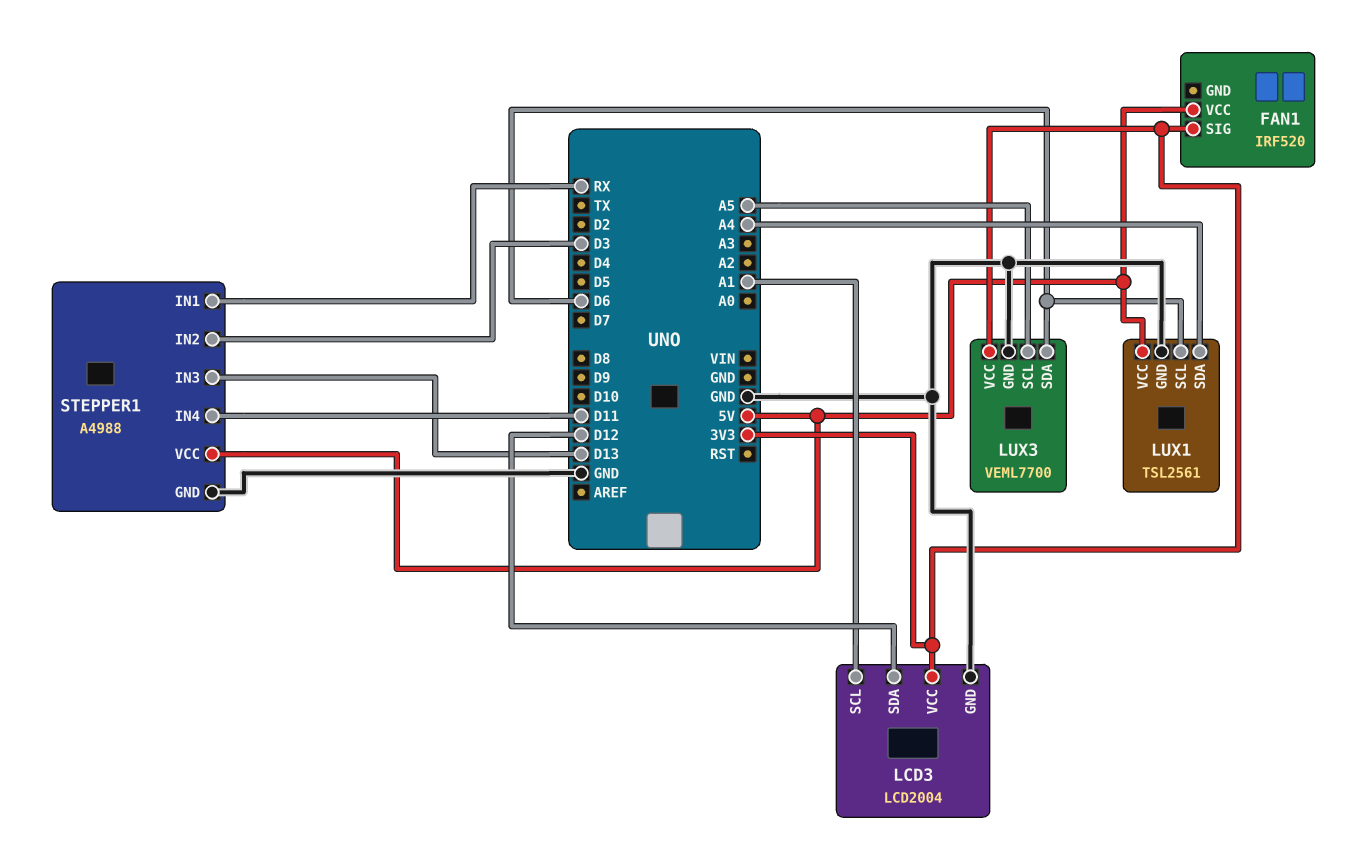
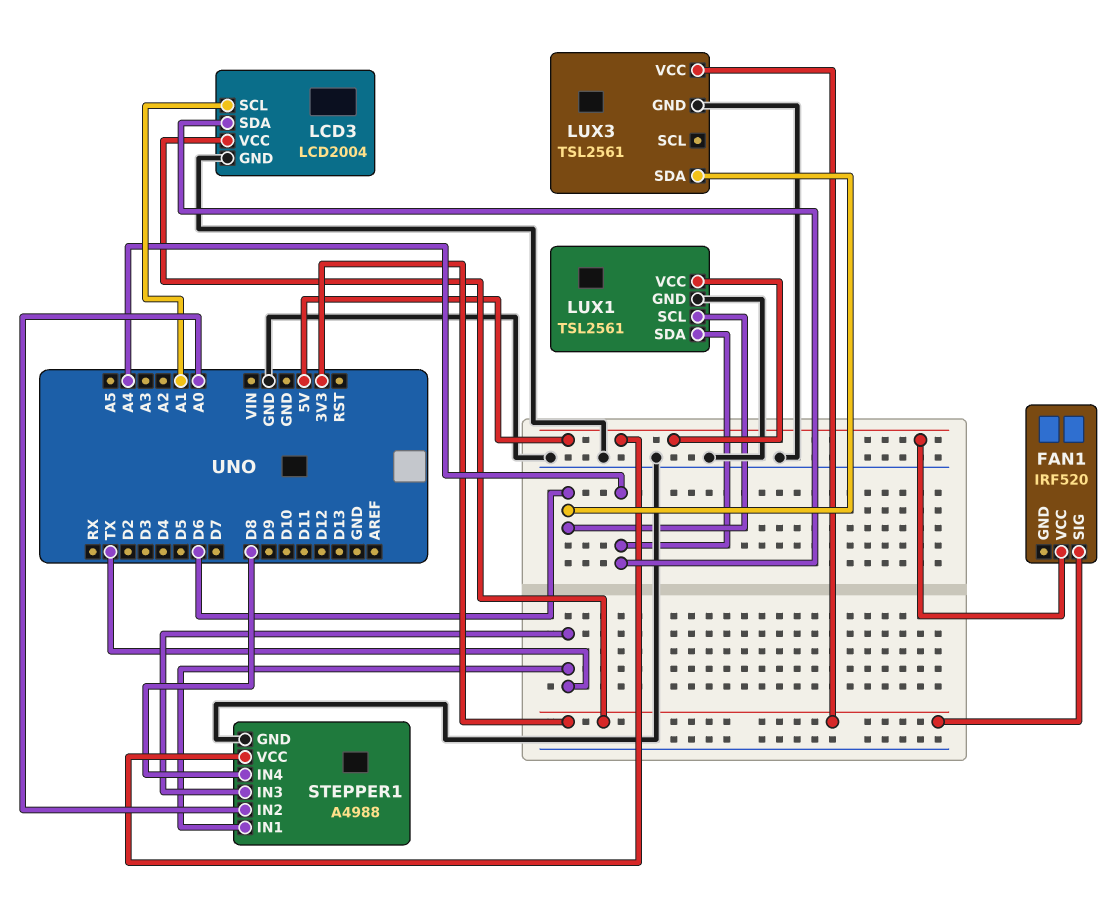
LCD3 pin SDA: D12 -> A4
LUX3: VEML7700 -> TSL2561
LUX3 pin SCL: A5 -> none
STEPPER1 pin IN1: RX -> TX
STEPPER1 pin IN2: D3 -> A0
STEPPER1 pin IN3: D13 -> TX
STEPPER1 pin IN4: D11 -> D8

